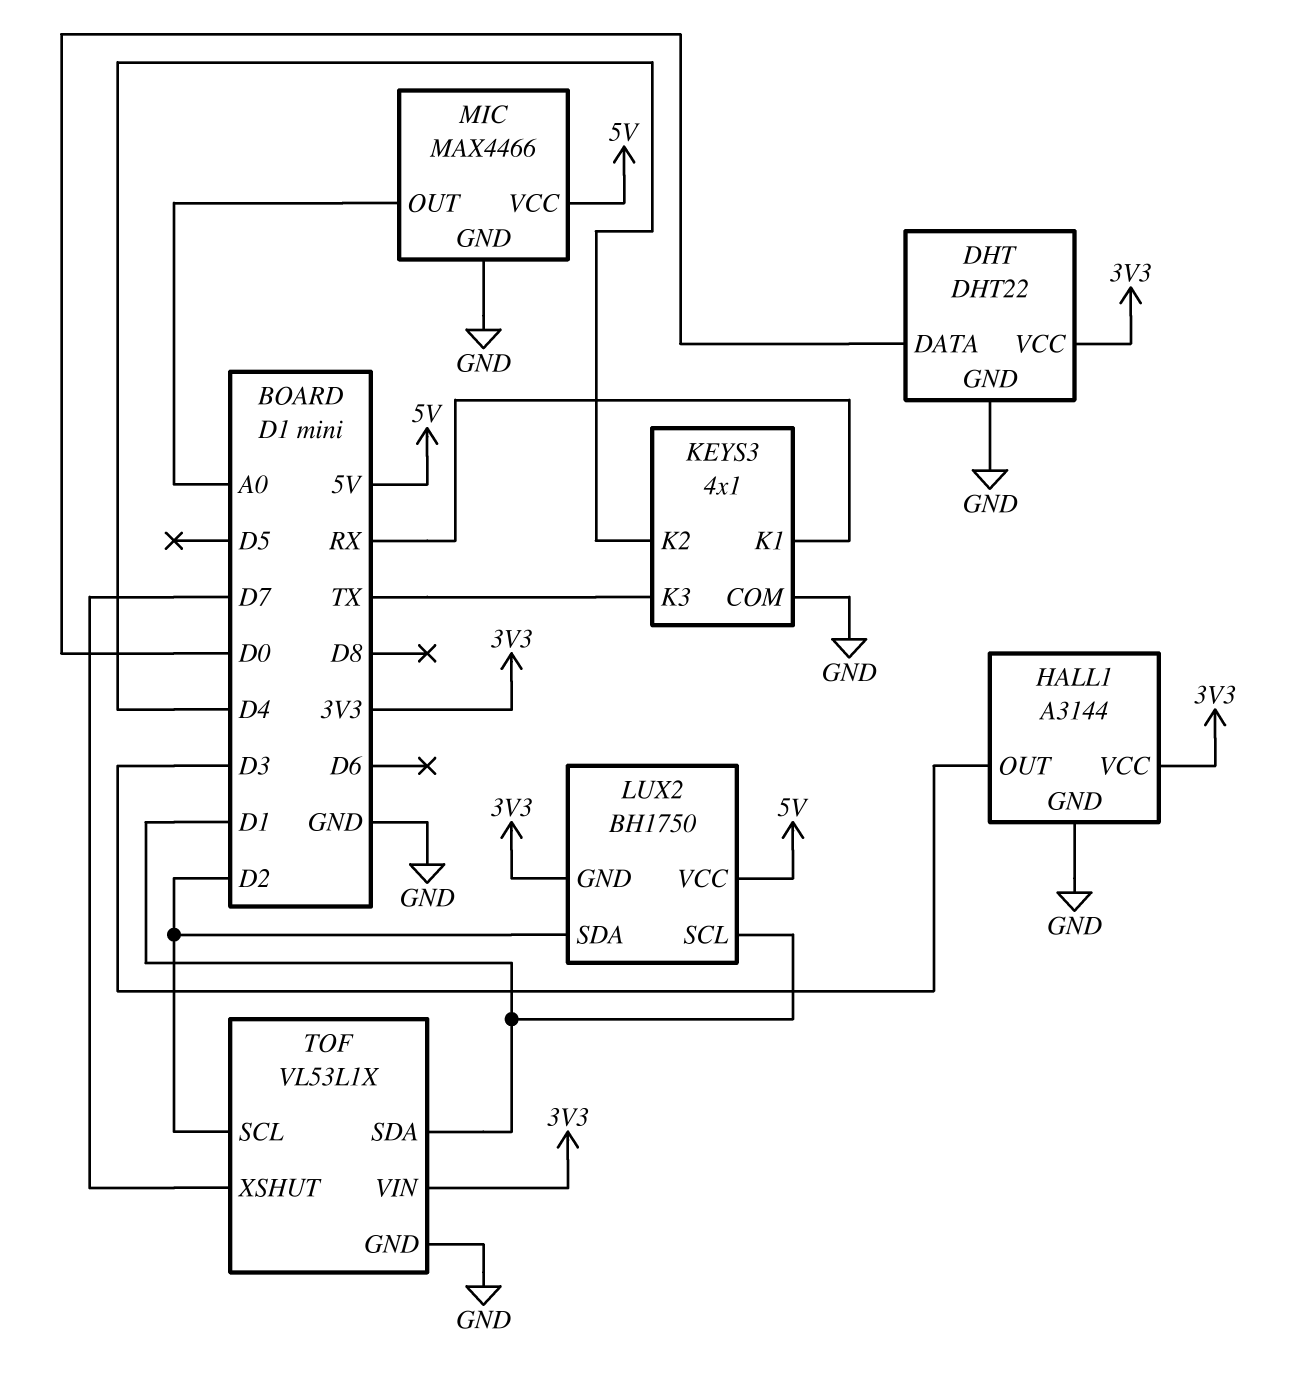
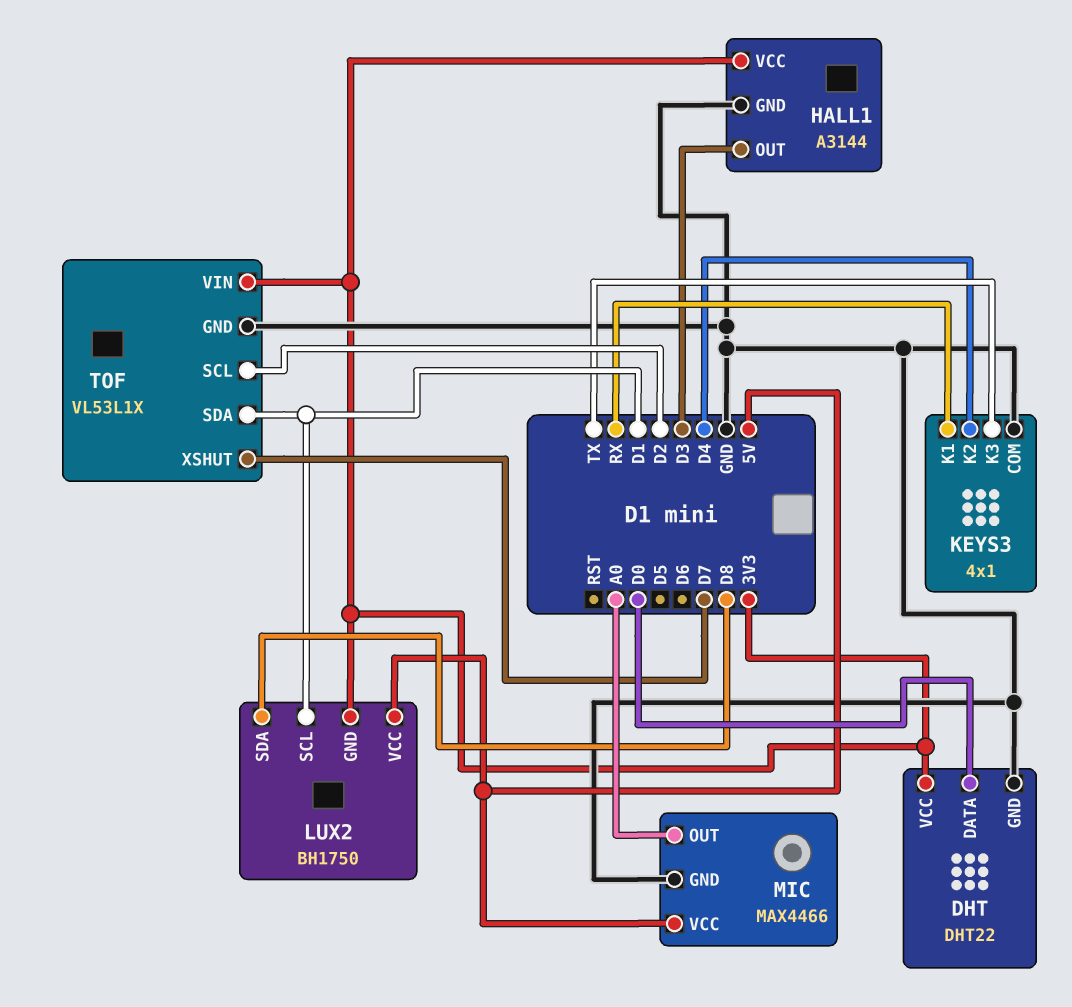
LUX2 pin SDA: D2 -> D8

